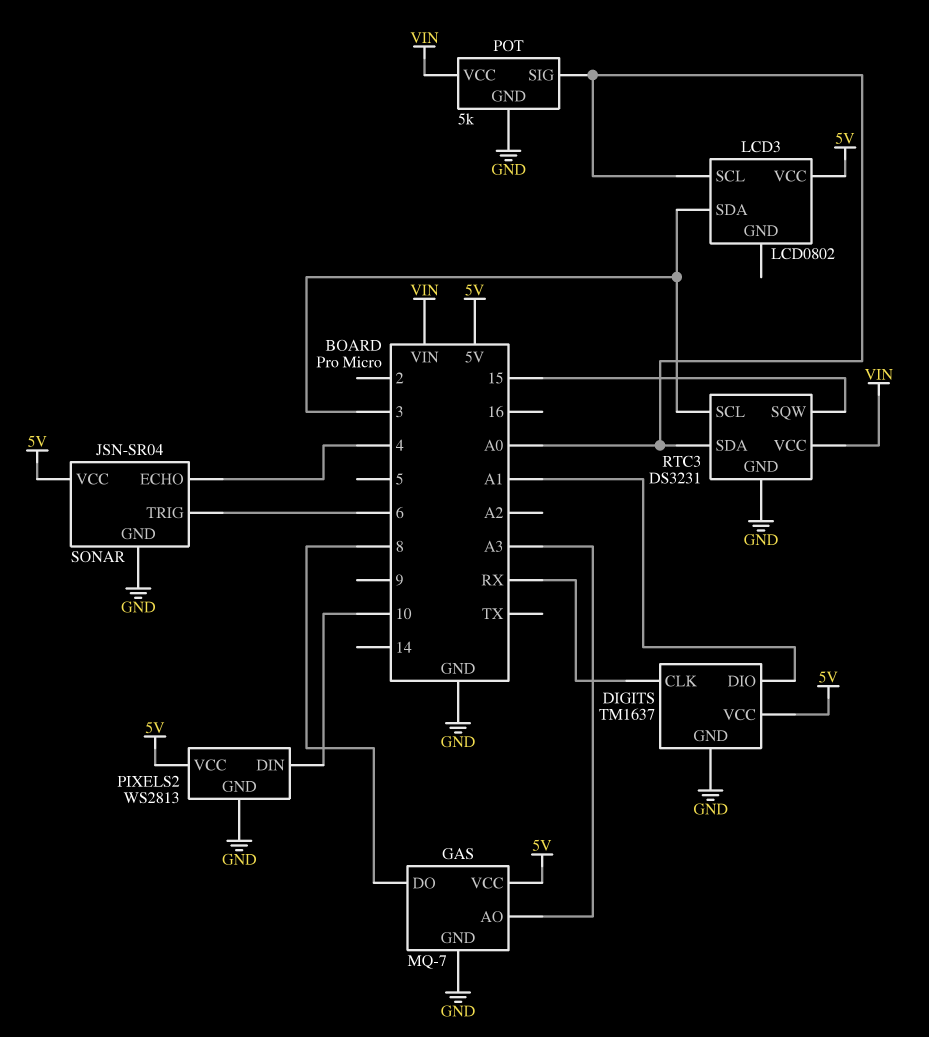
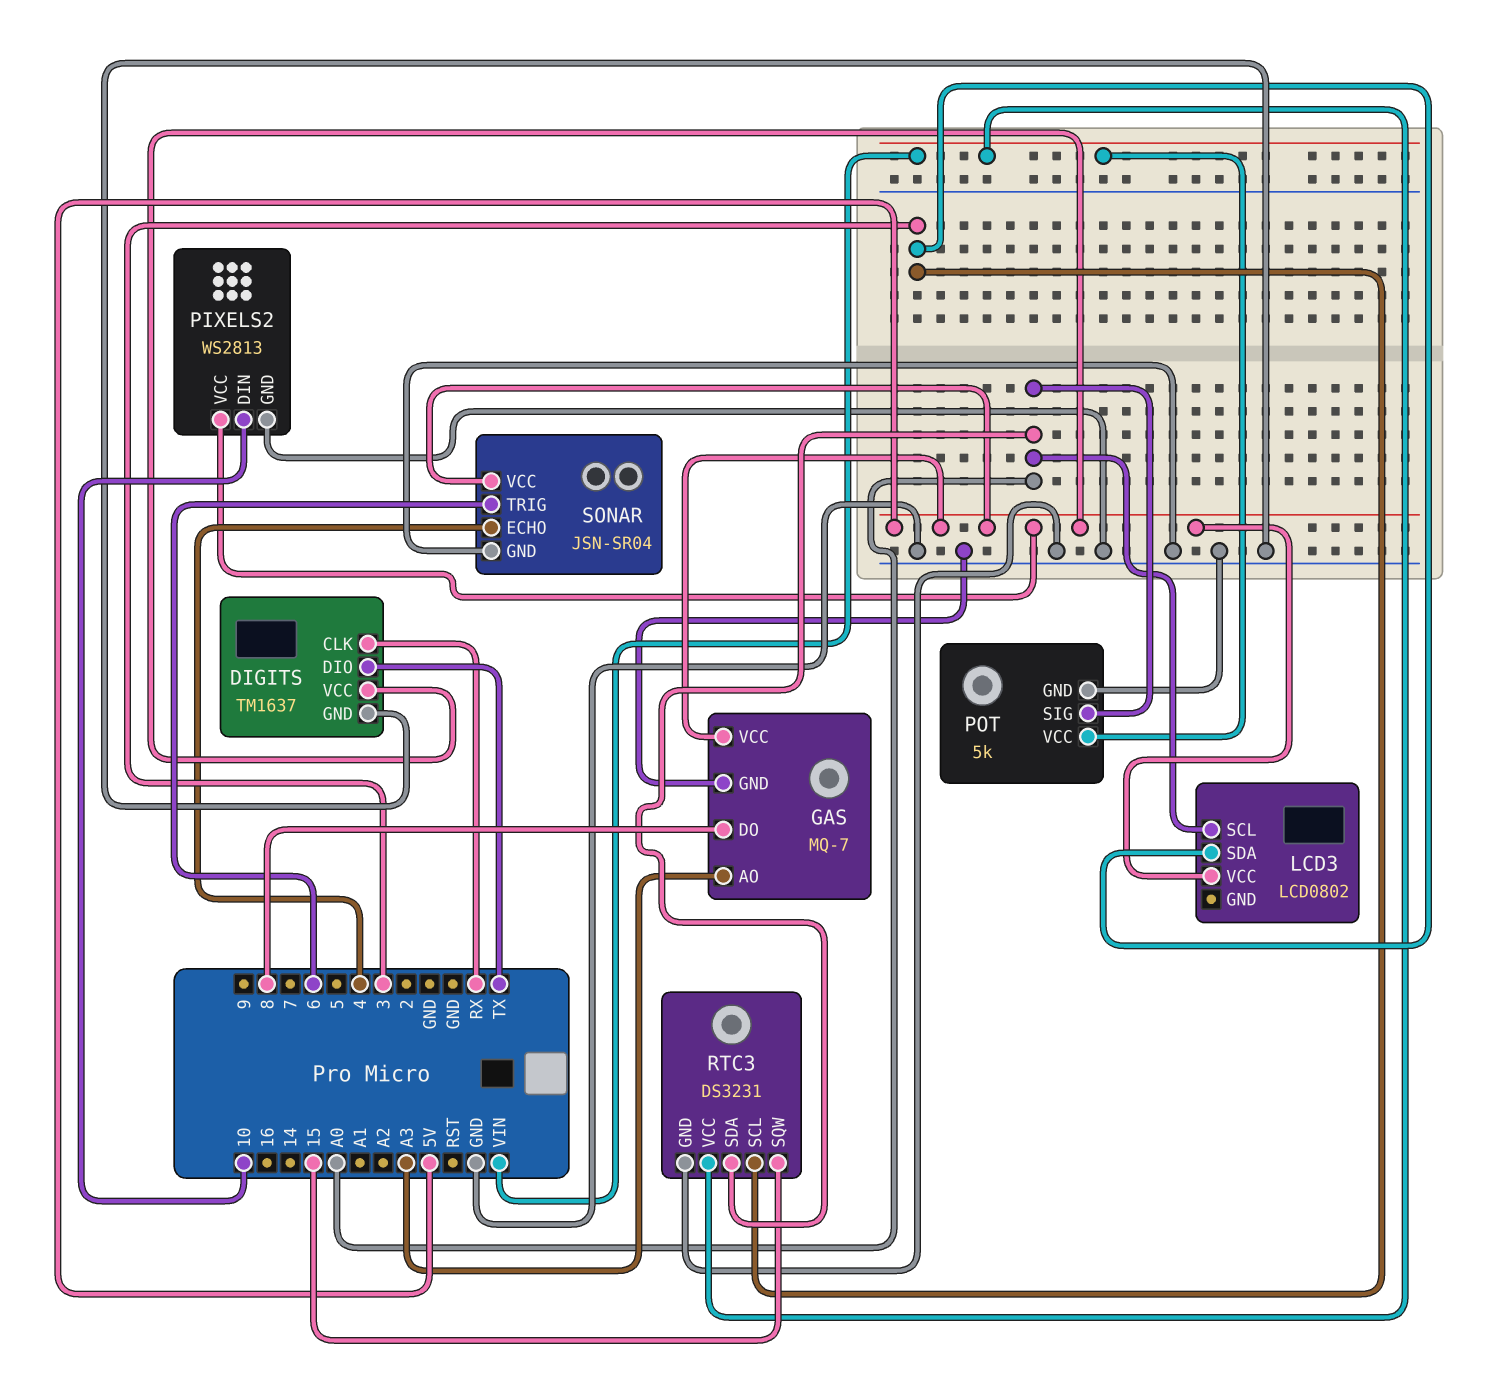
DIGITS pin DIO: A1 -> TX

